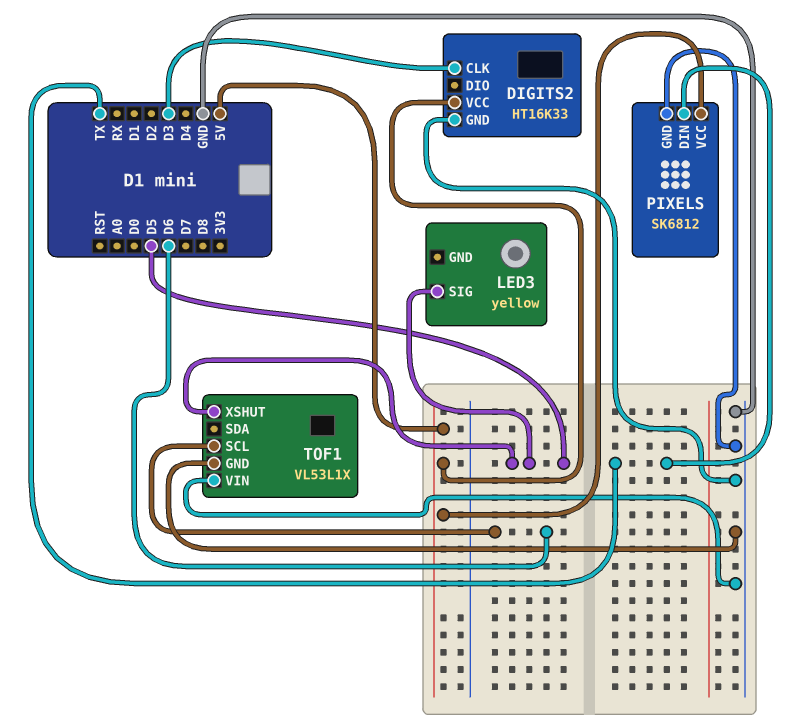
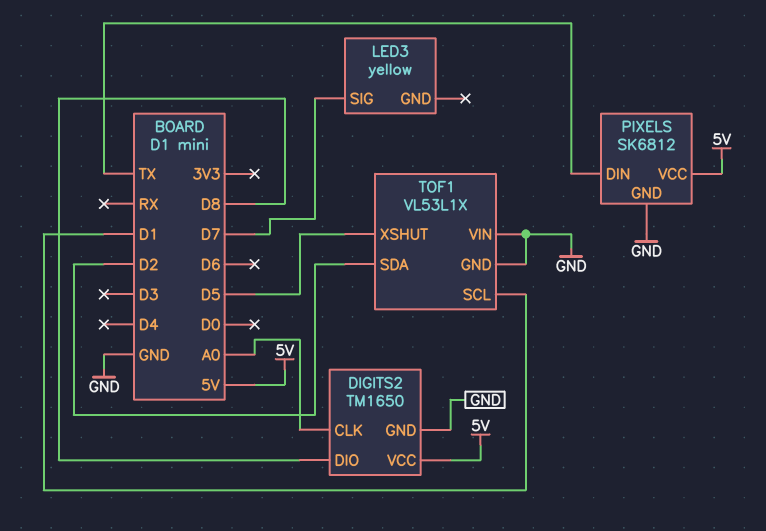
DIGITS2: HT16K33 -> TM1650
DIGITS2 pin CLK: D3 -> A0
DIGITS2 pin DIO: none -> D8
LED3 pin SIG: D5 -> D7
TOF1 pin SCL: D6 -> D1
TOF1 pin SDA: none -> D2

